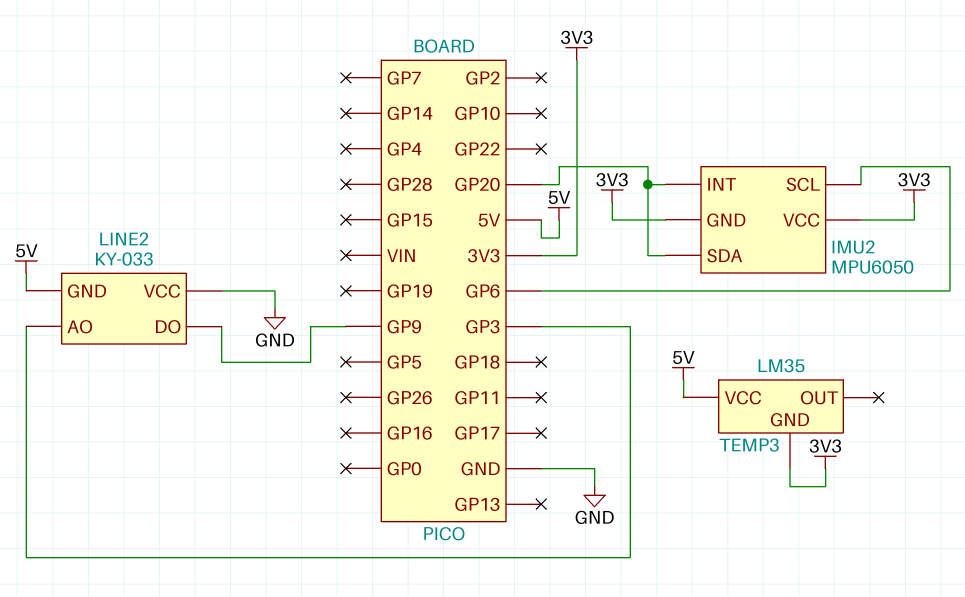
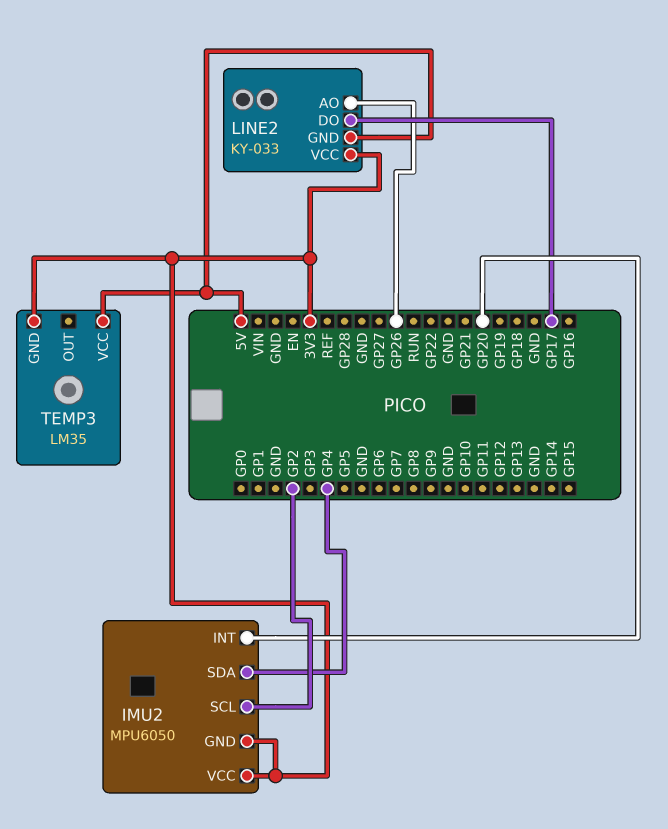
IMU2 pin SCL: GP6 -> GP2
IMU2 pin SDA: GP20 -> GP4
LINE2 pin AO: GP3 -> GP26
LINE2 pin DO: GP9 -> GP17
LINE2 pin VCC: GND -> 3V3

